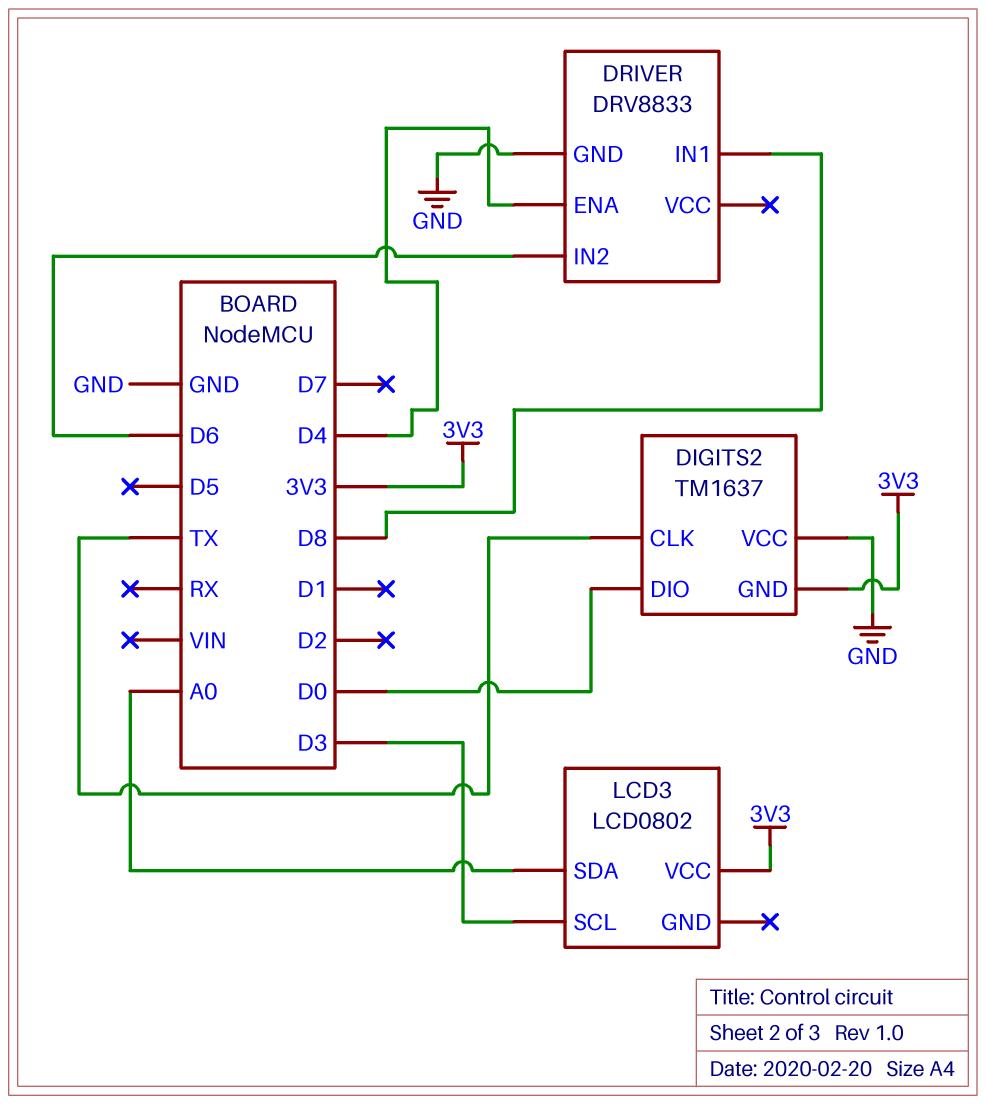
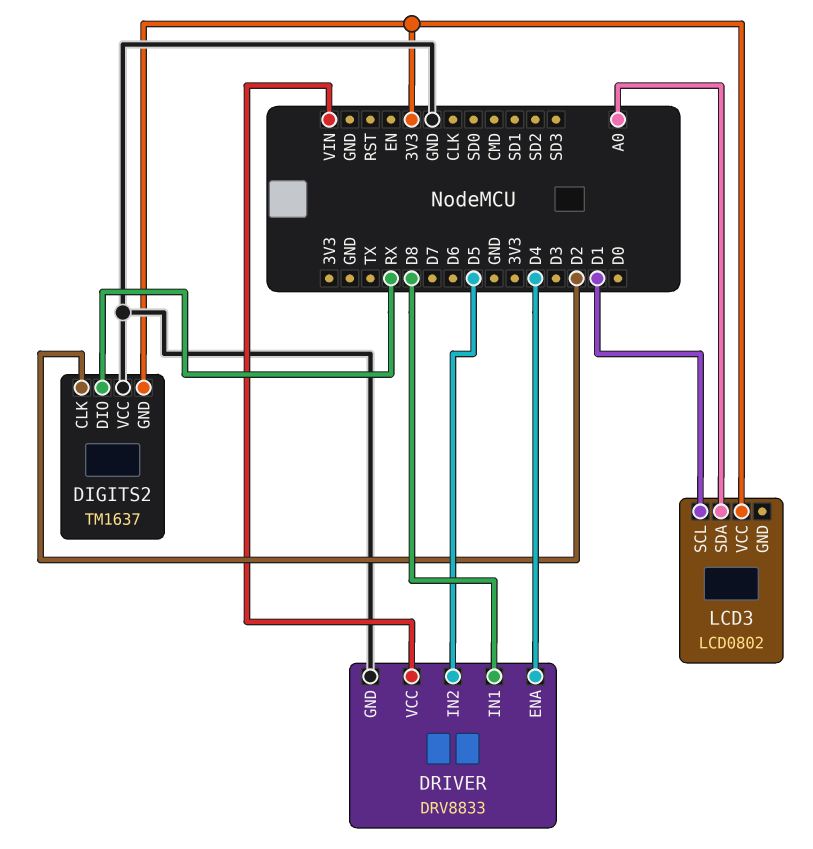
DIGITS2 pin CLK: TX -> D2
DIGITS2 pin DIO: D0 -> RX
DRIVER pin IN2: D6 -> D5
DRIVER pin VCC: none -> VIN
LCD3 pin SCL: D3 -> D1

